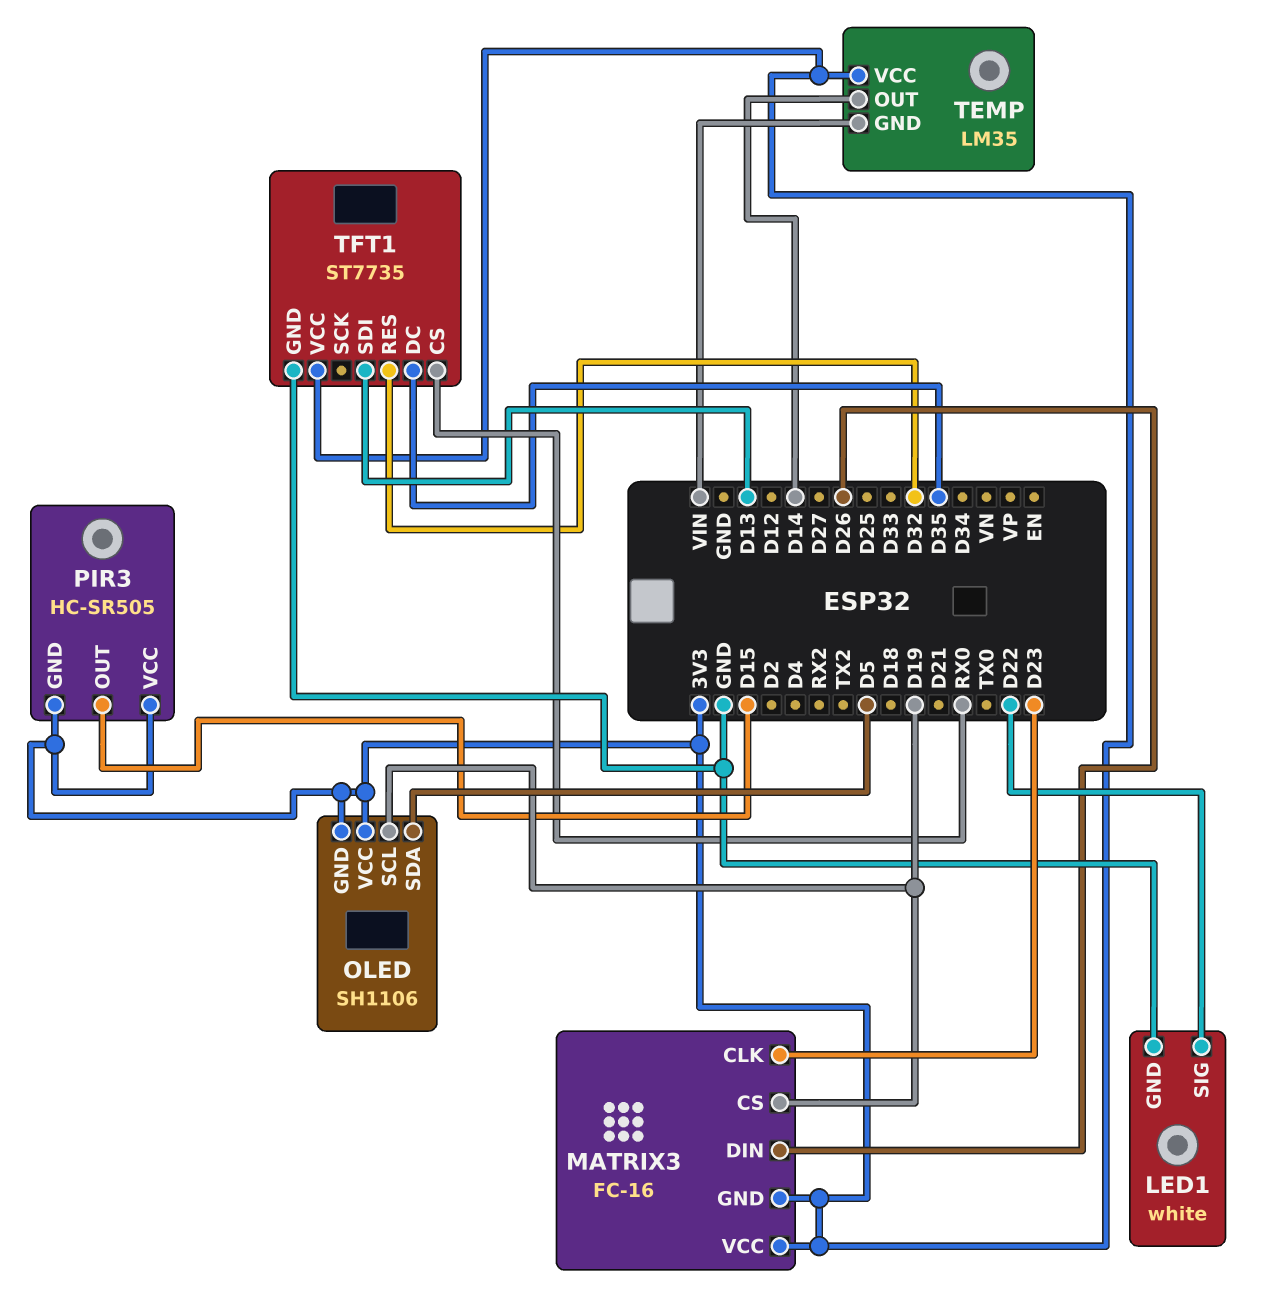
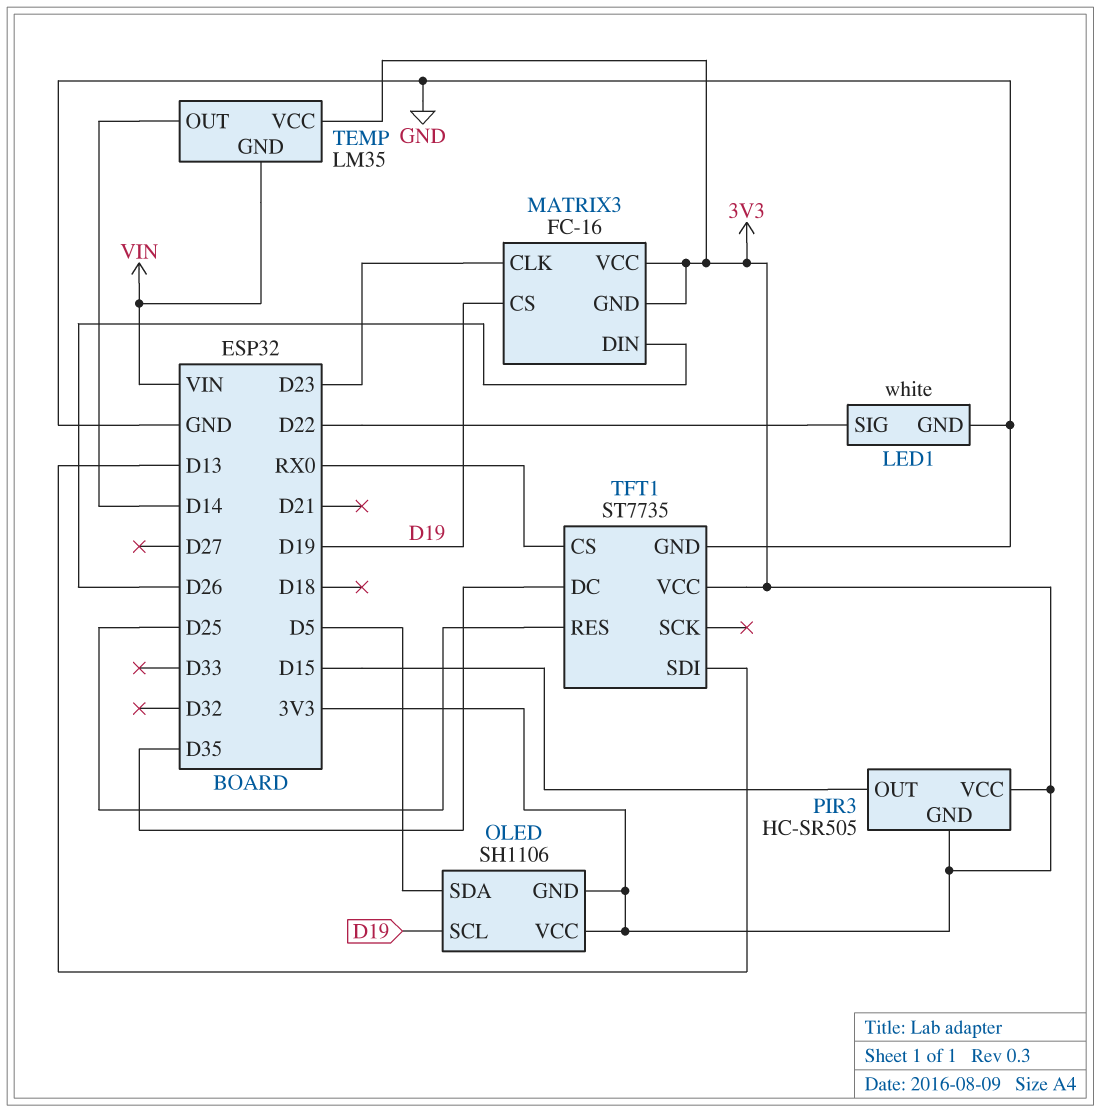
TFT1 pin RES: D32 -> D25

